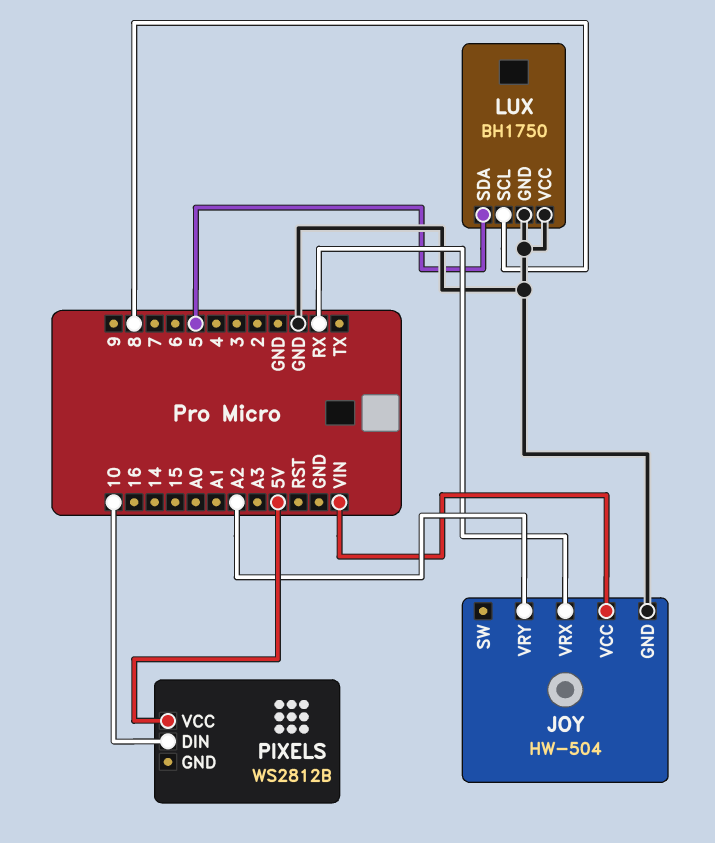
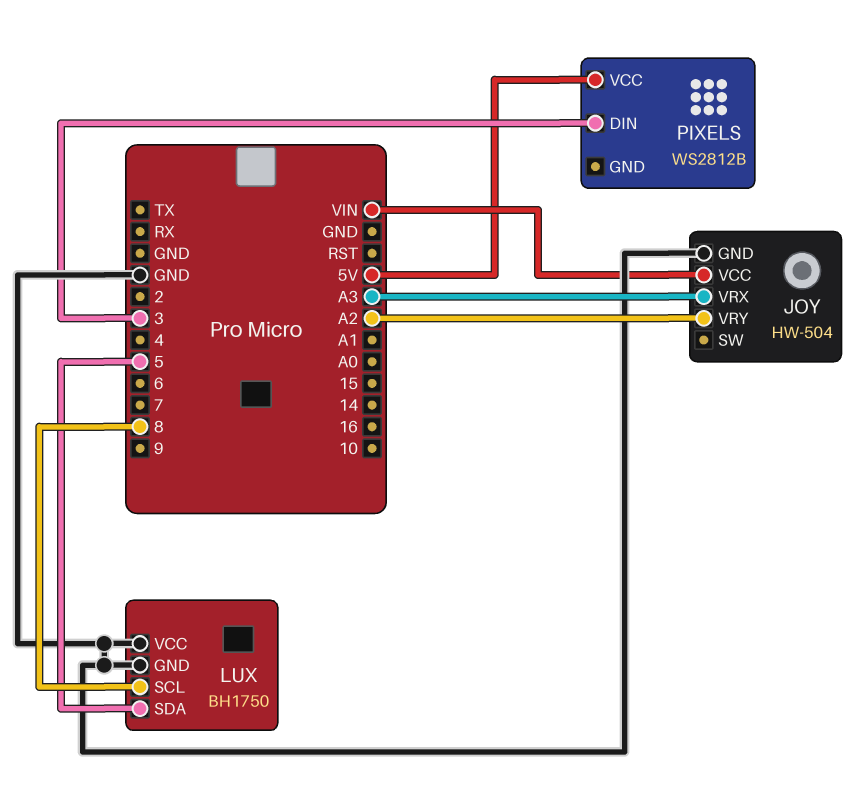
JOY pin VRX: RX -> A3
PIXELS pin DIN: 10 -> 3

